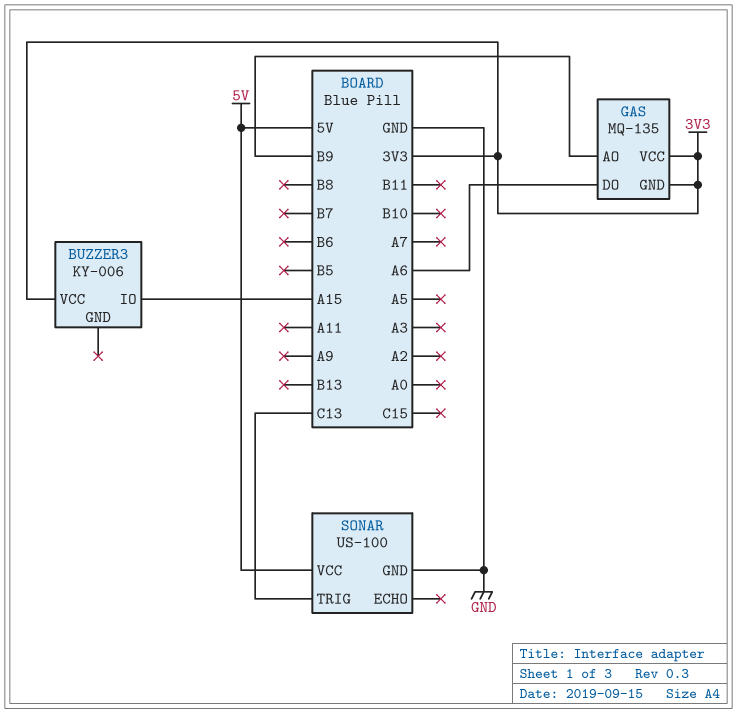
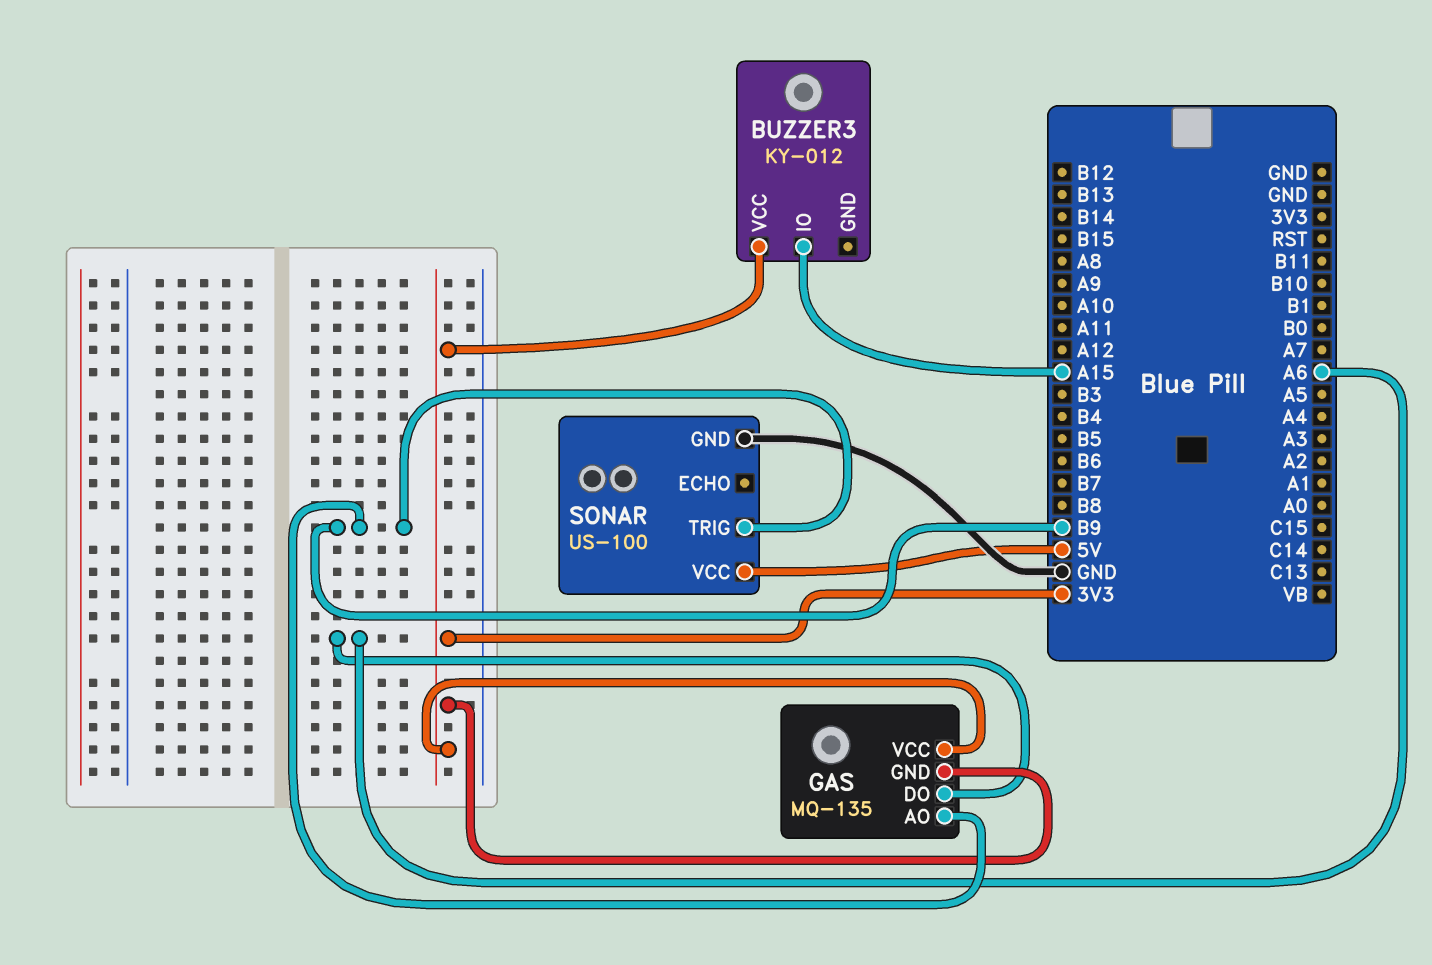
BUZZER3: KY-006 -> KY-012
SONAR pin TRIG: C13 -> B9

